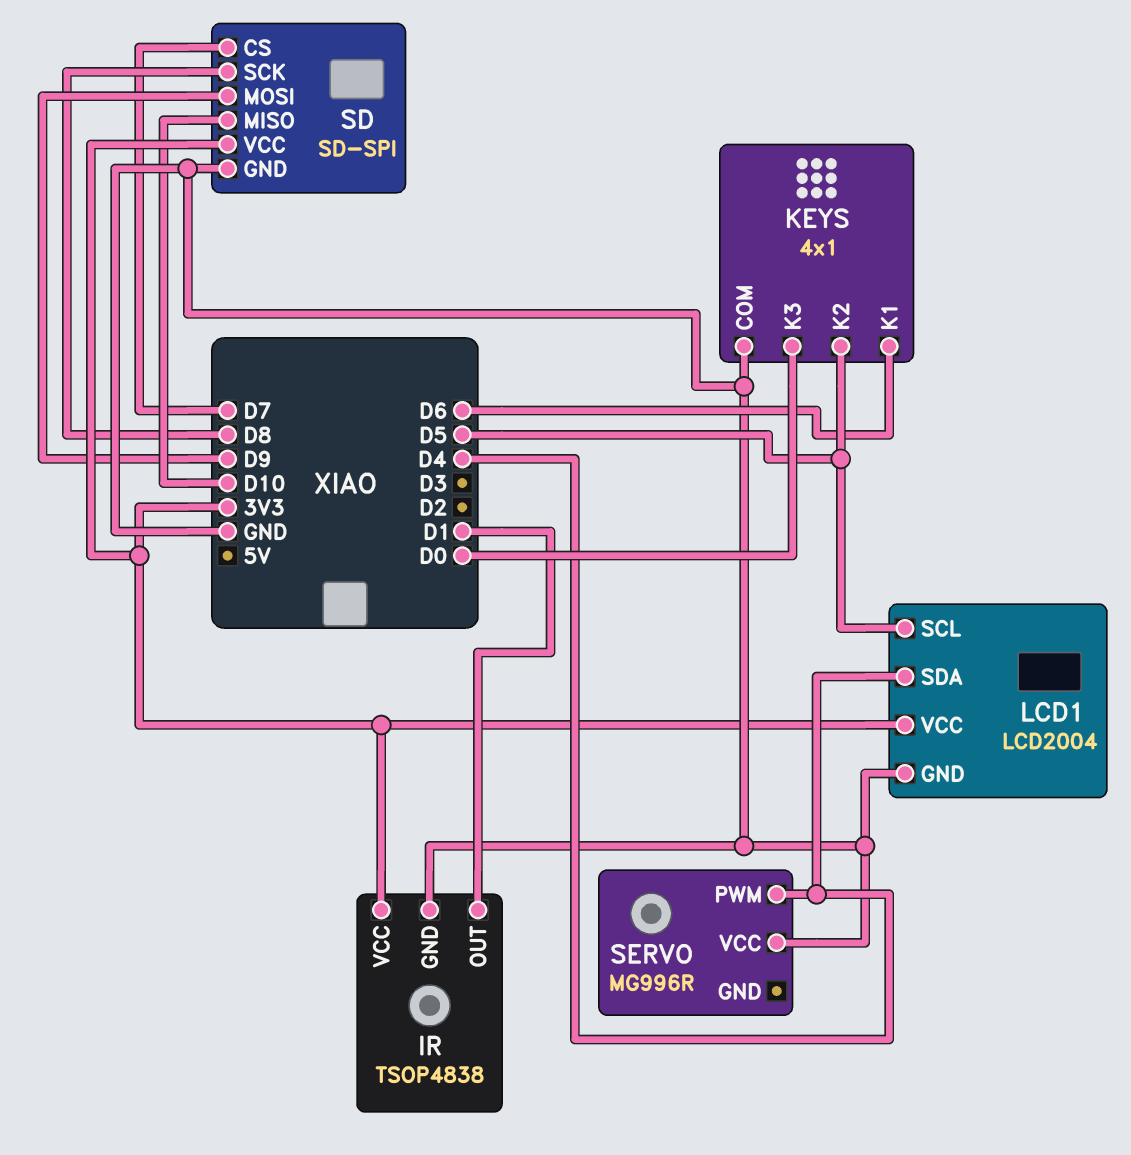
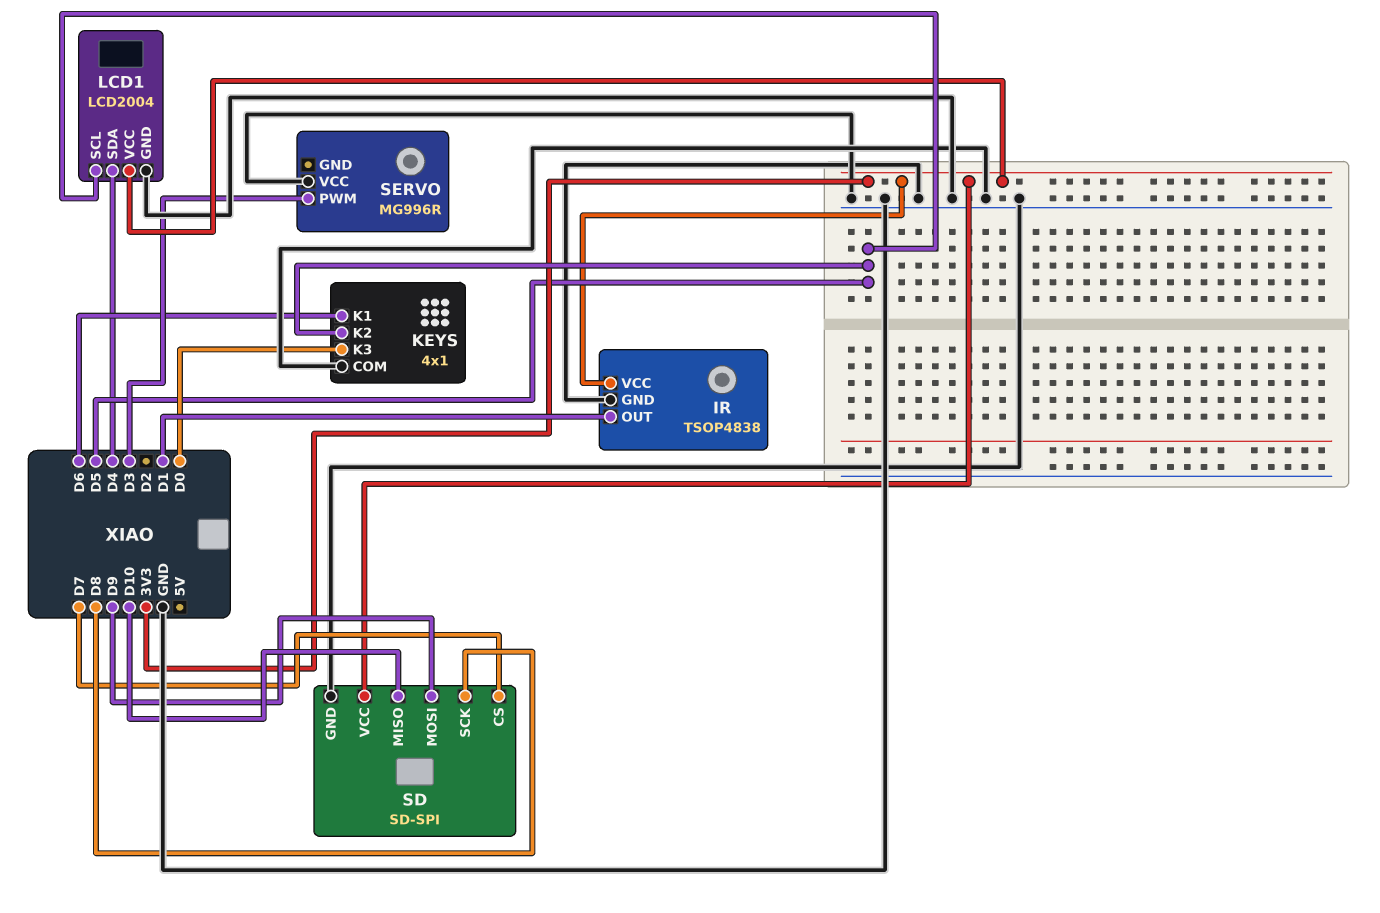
SERVO pin PWM: D4 -> D3

